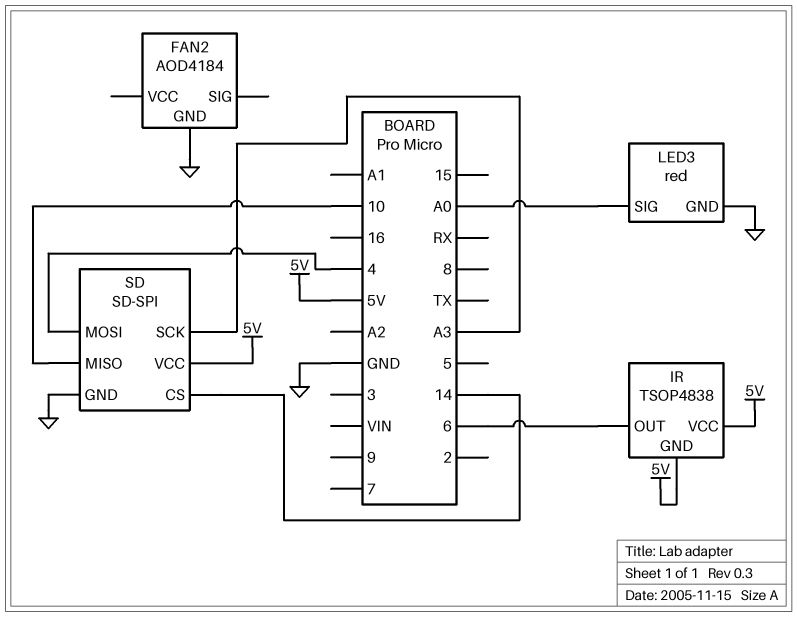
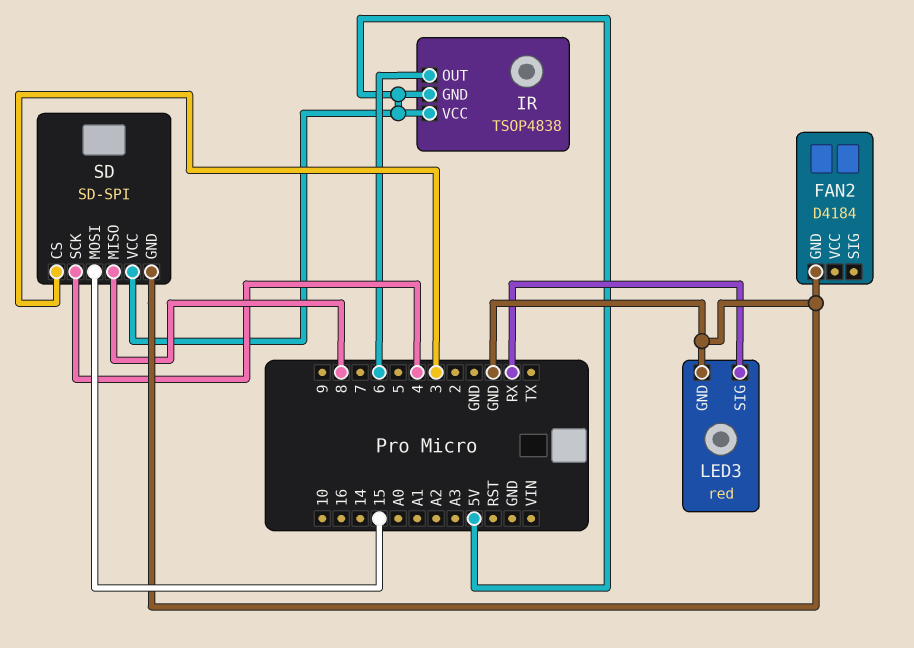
FAN2: AOD4184 -> D4184
LED3 pin SIG: A0 -> RX
SD pin CS: 14 -> 3
SD pin MISO: 10 -> 8
SD pin MOSI: 4 -> 15
SD pin SCK: A3 -> 4

